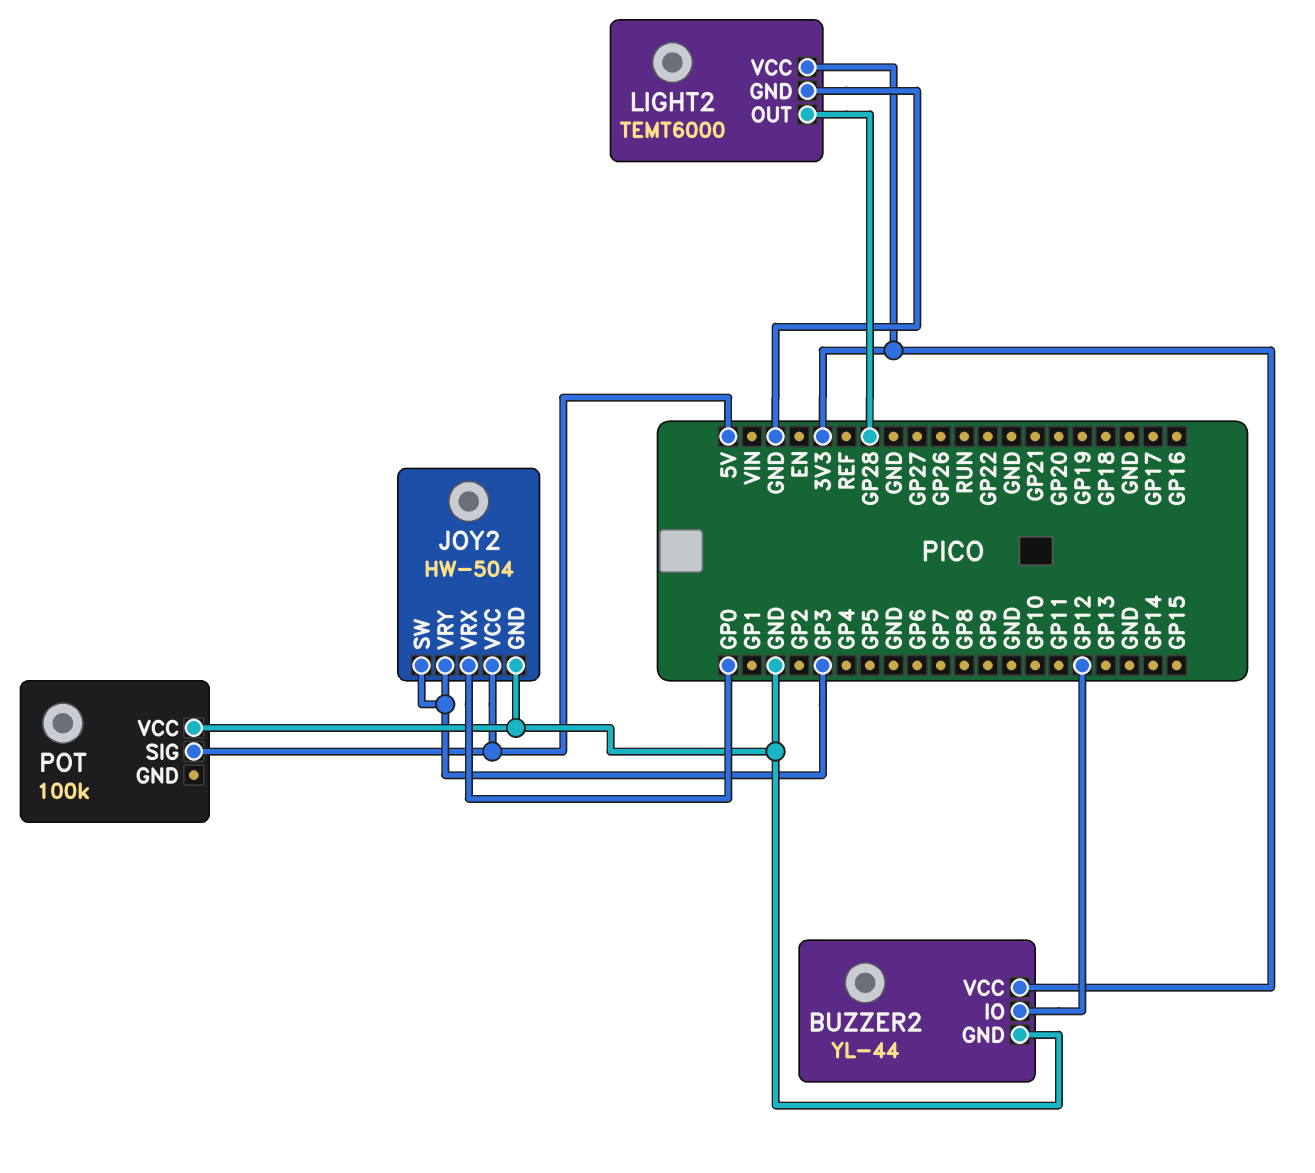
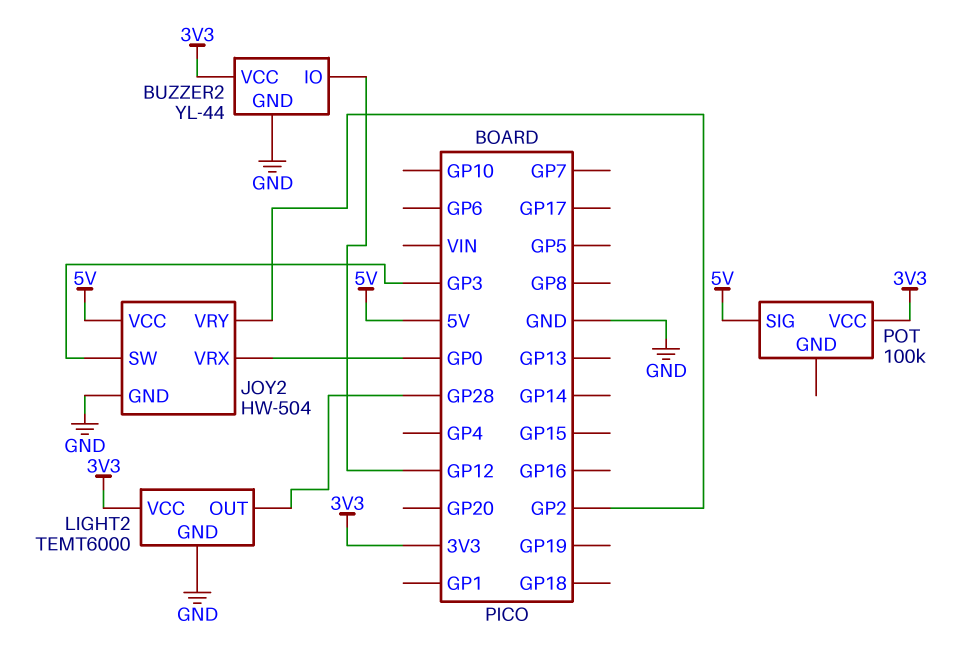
JOY2 pin VRY: GP3 -> GP2
POT pin VCC: GND -> 3V3

